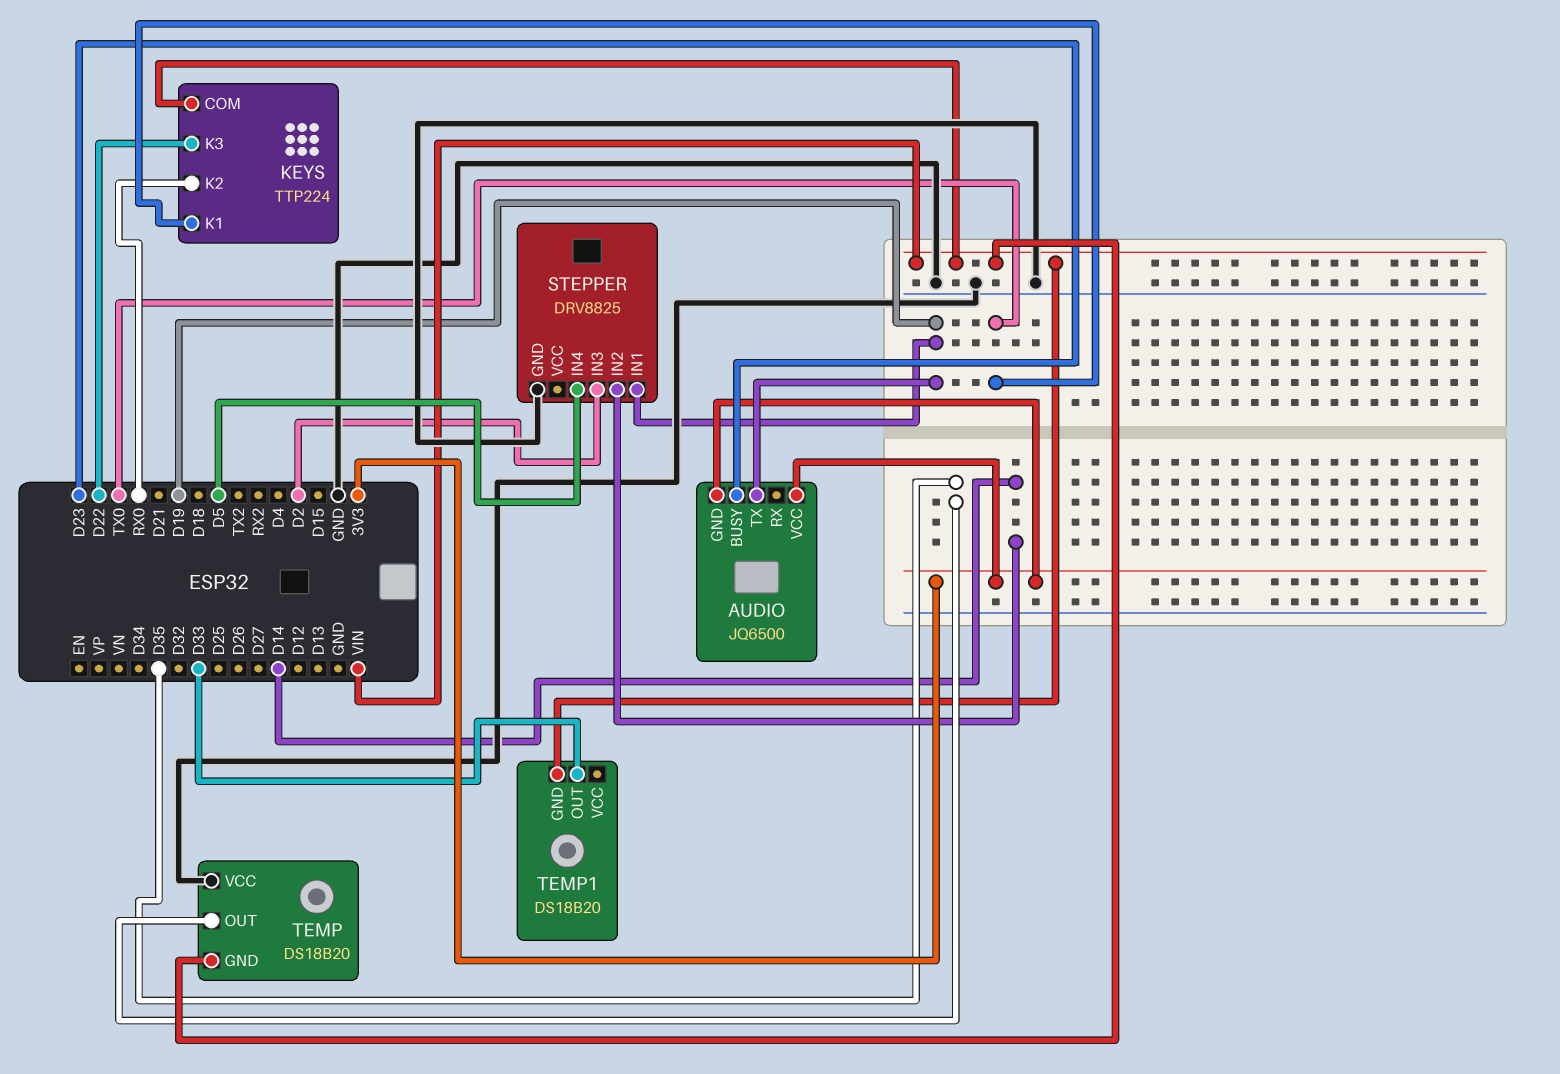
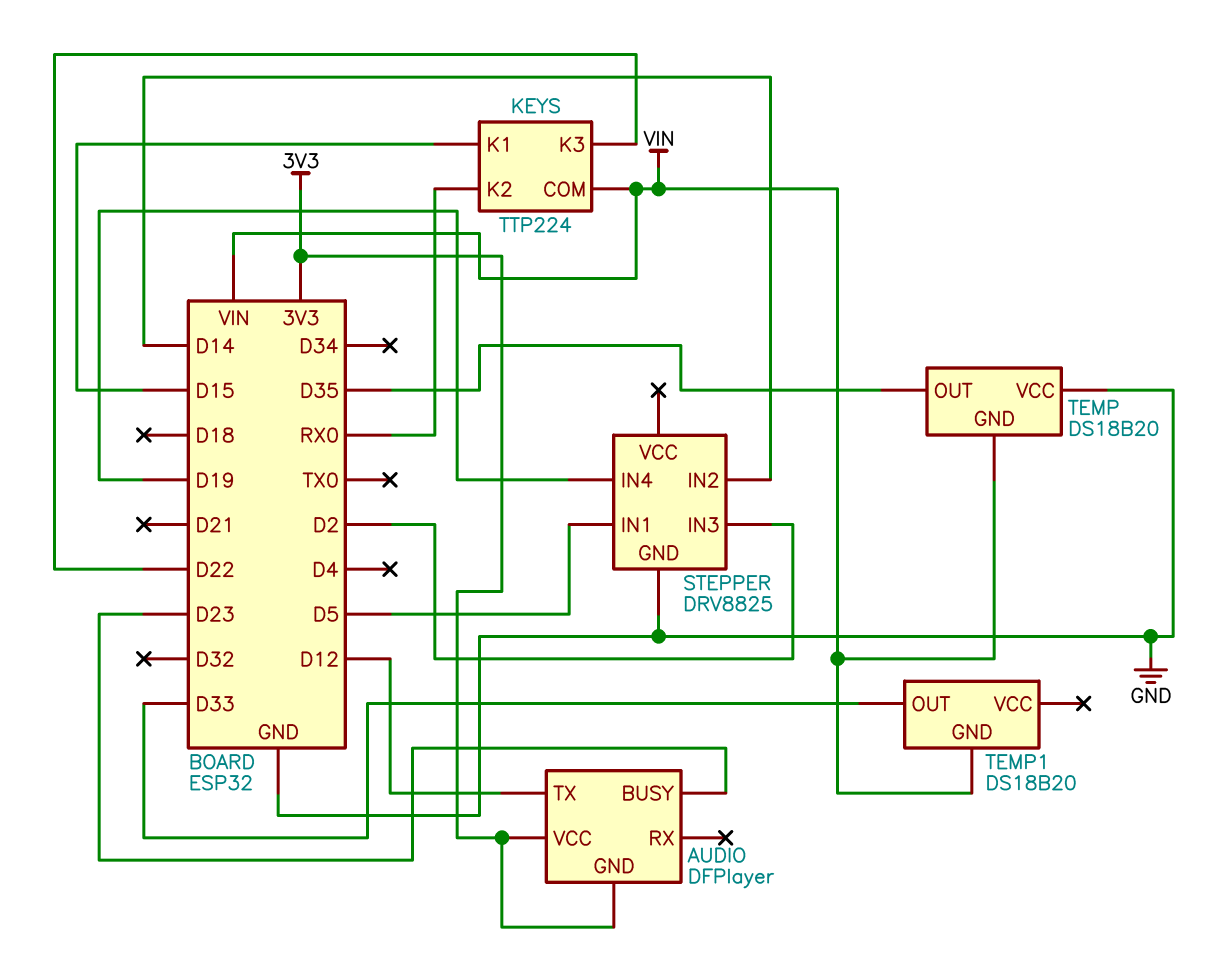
AUDIO: JQ6500 -> DFPlayer
AUDIO pin TX: D19 -> D12
KEYS pin K1: TX0 -> D15
STEPPER pin IN1: D19 -> D5
STEPPER pin IN4: D5 -> D19

